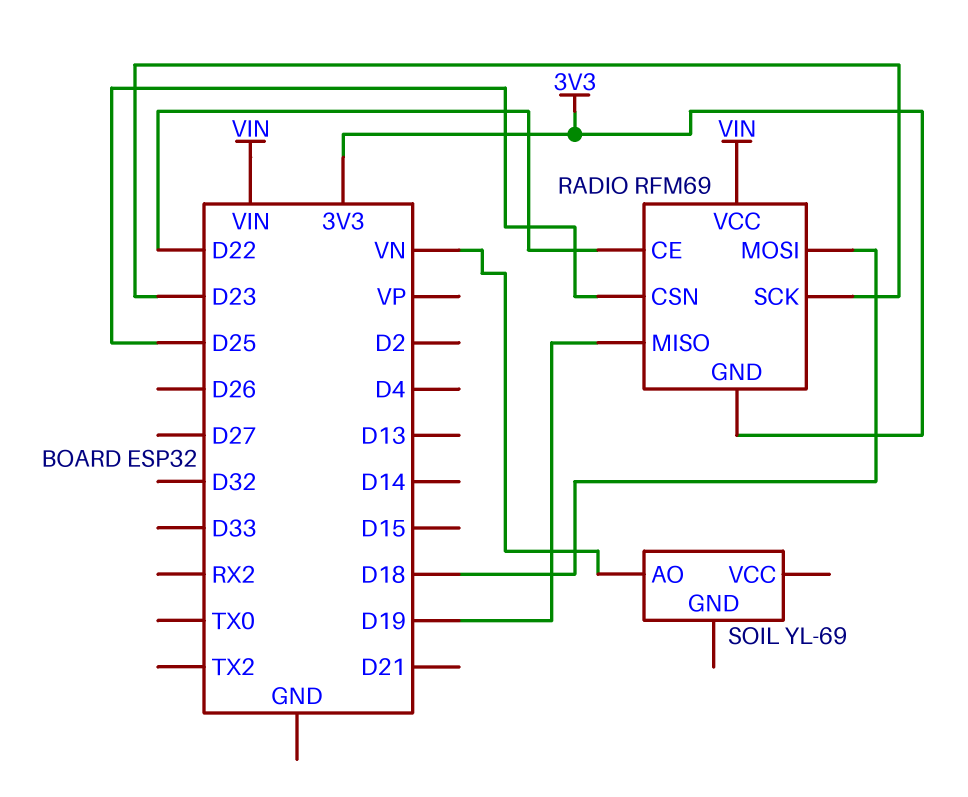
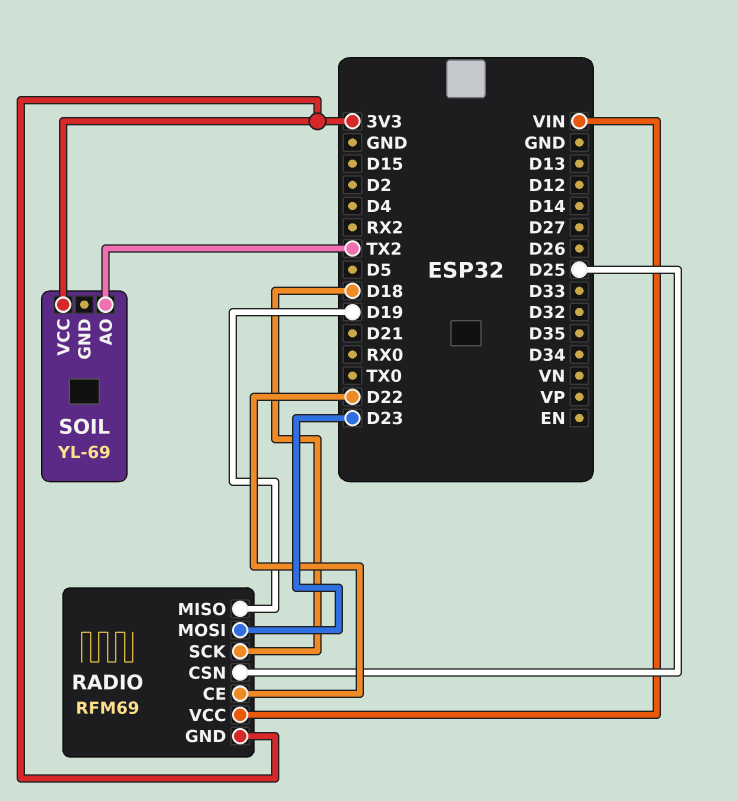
RADIO pin MOSI: D18 -> D23
RADIO pin SCK: D23 -> D18
SOIL pin AO: VN -> TX2
SOIL pin VCC: none -> 3V3

